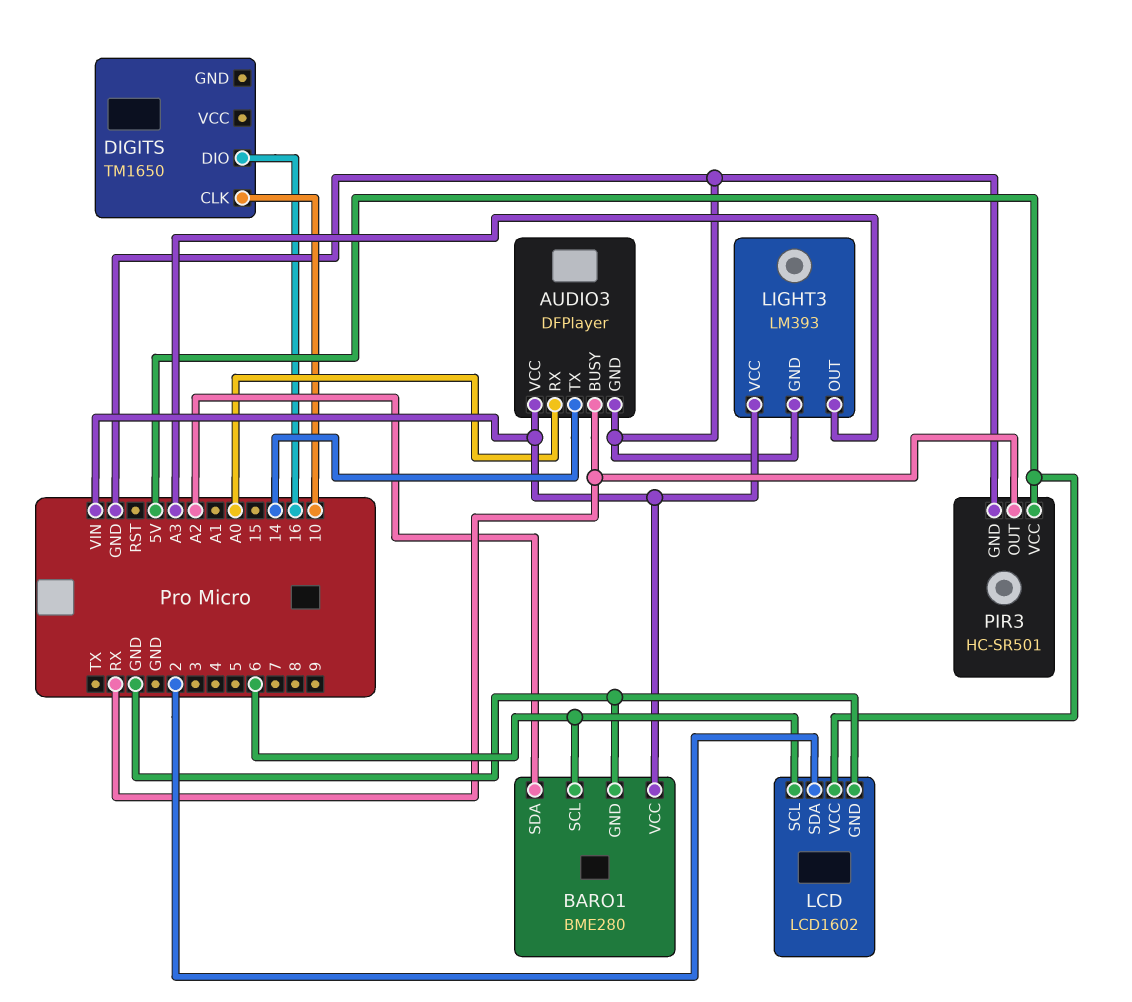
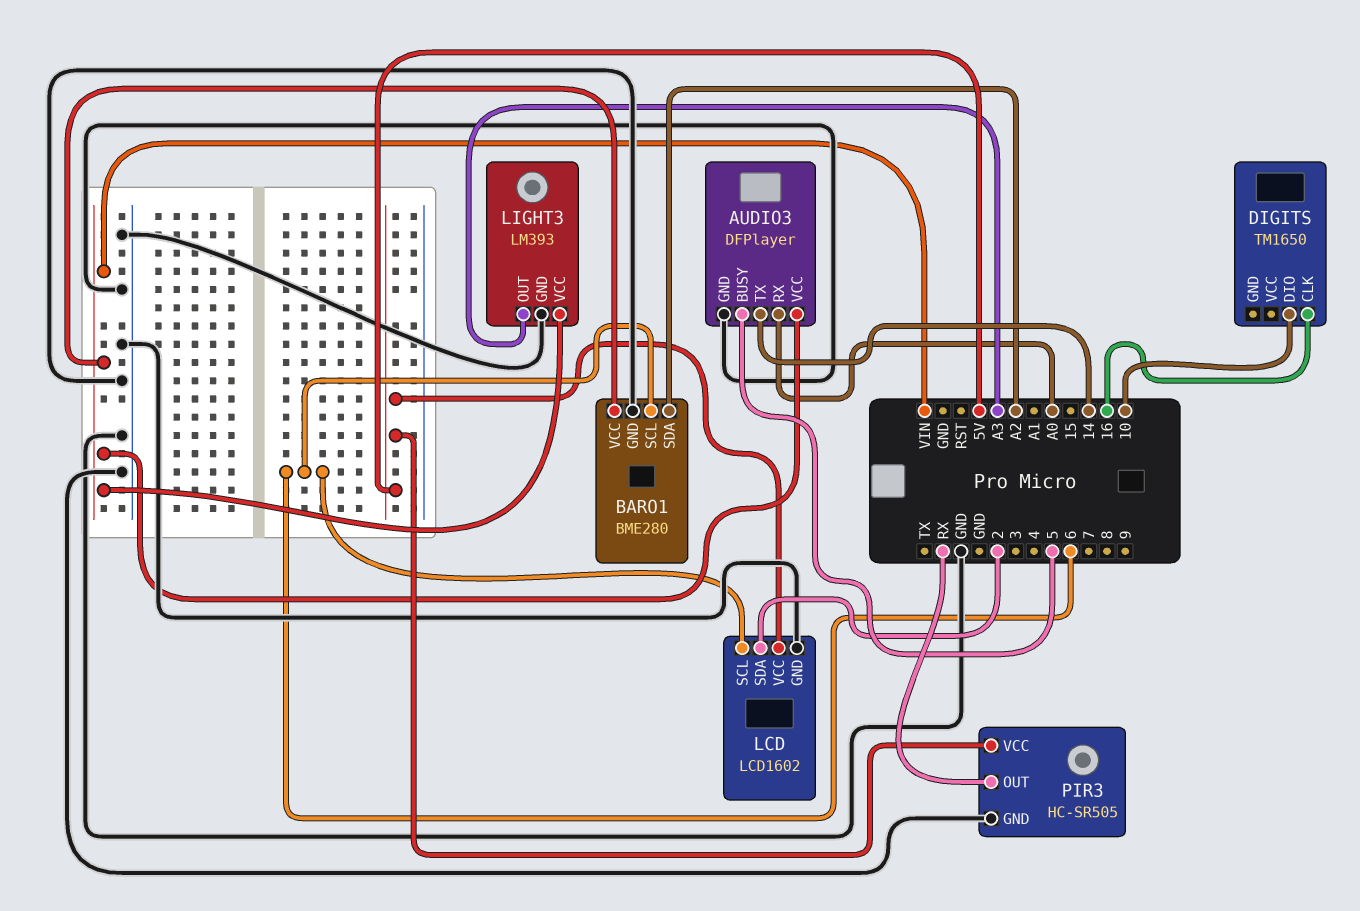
AUDIO3 pin BUSY: RX -> 5
DIGITS pin CLK: 10 -> 16
DIGITS pin DIO: 16 -> 10
PIR3: HC-SR501 -> HC-SR505

